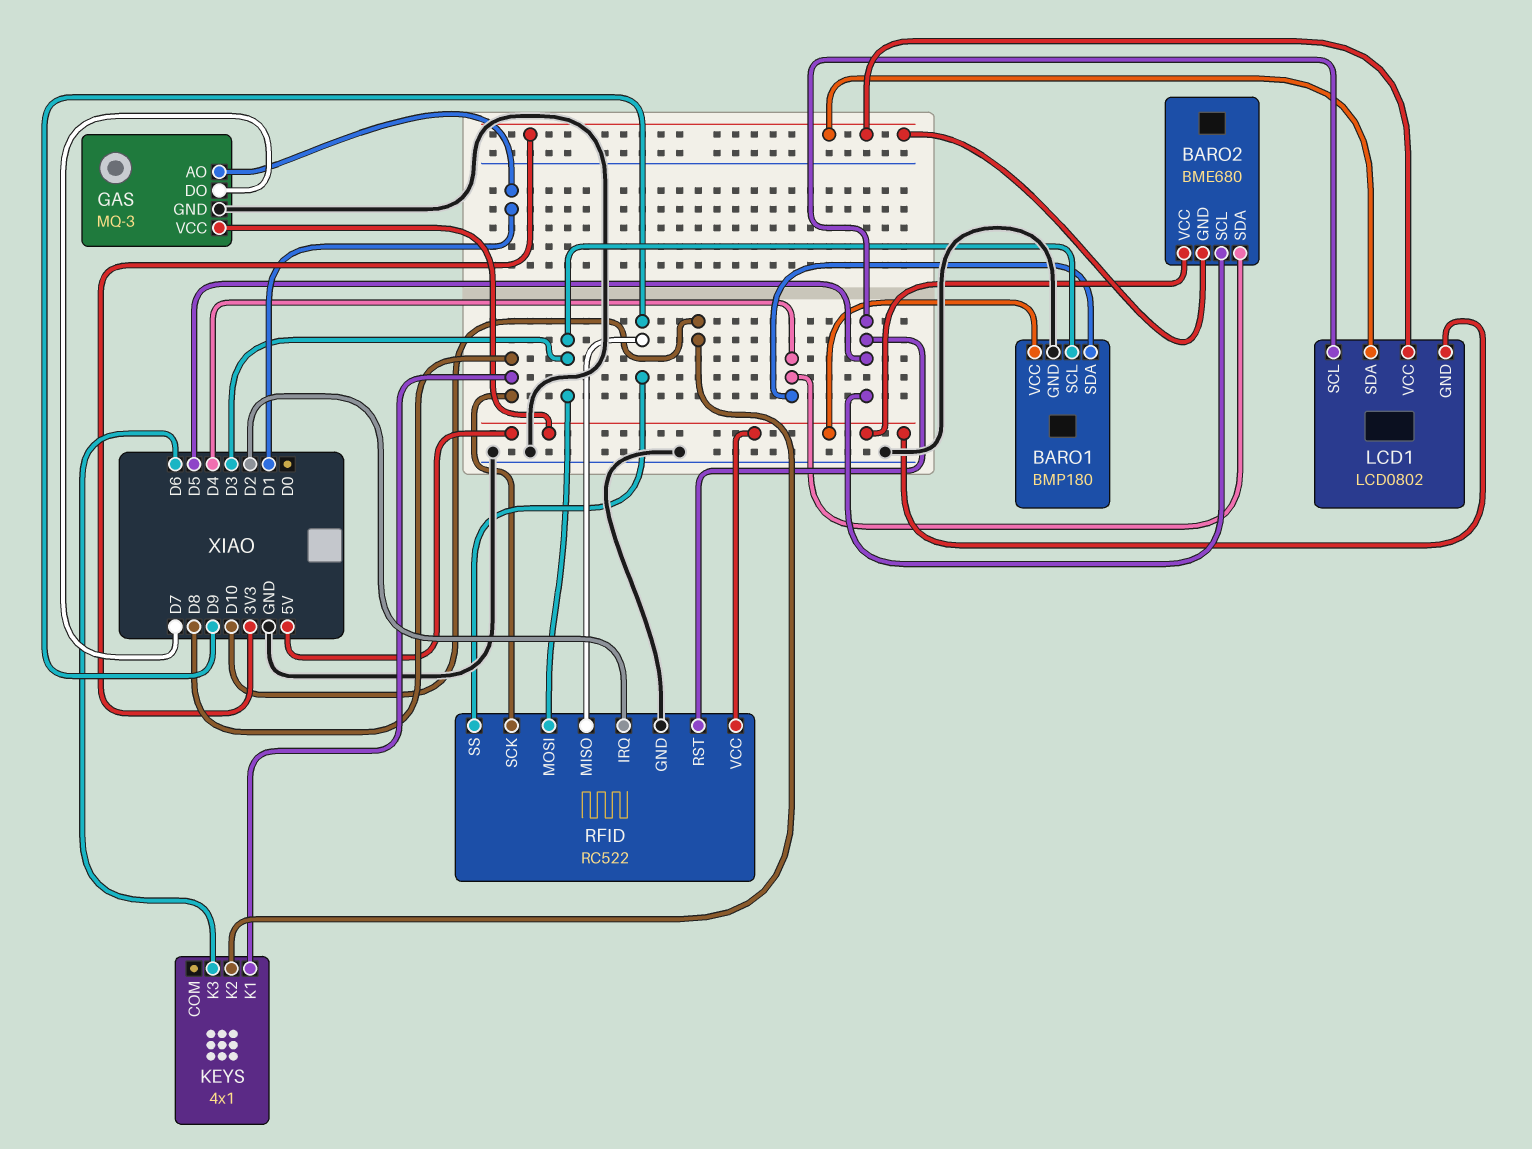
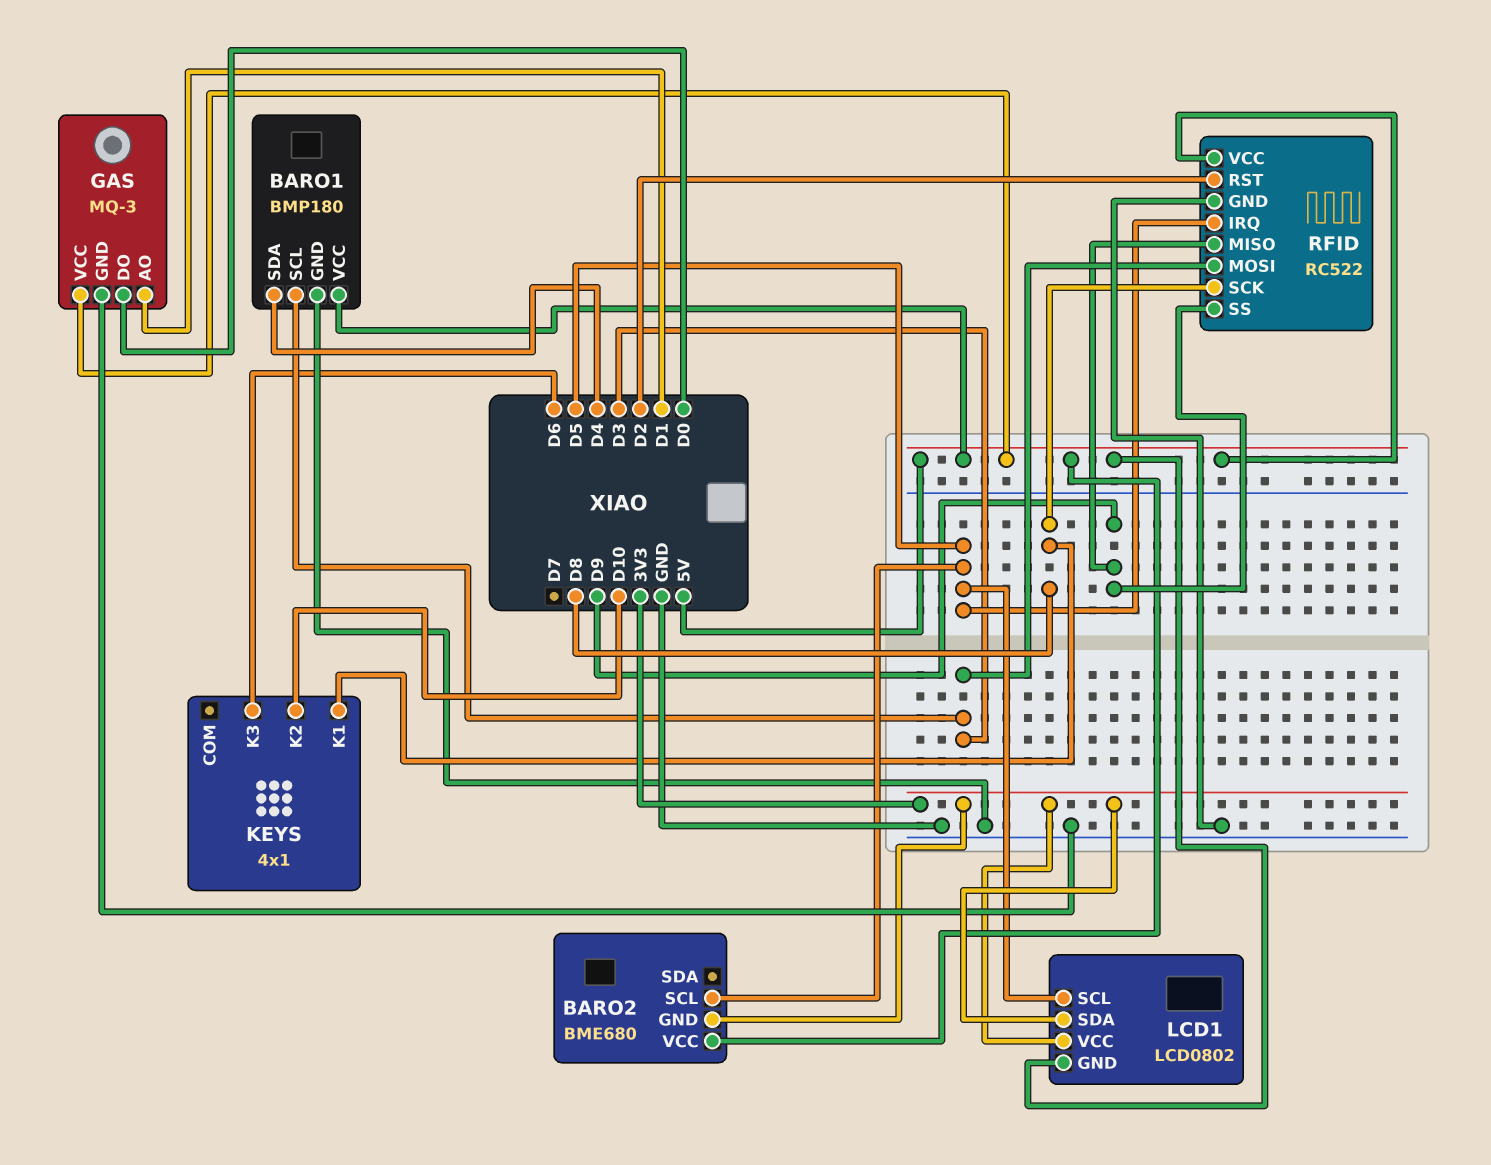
BARO2 pin SDA: D4 -> none
GAS pin DO: D7 -> D0
RFID pin IRQ: D2 -> D5
RFID pin RST: D5 -> D2

